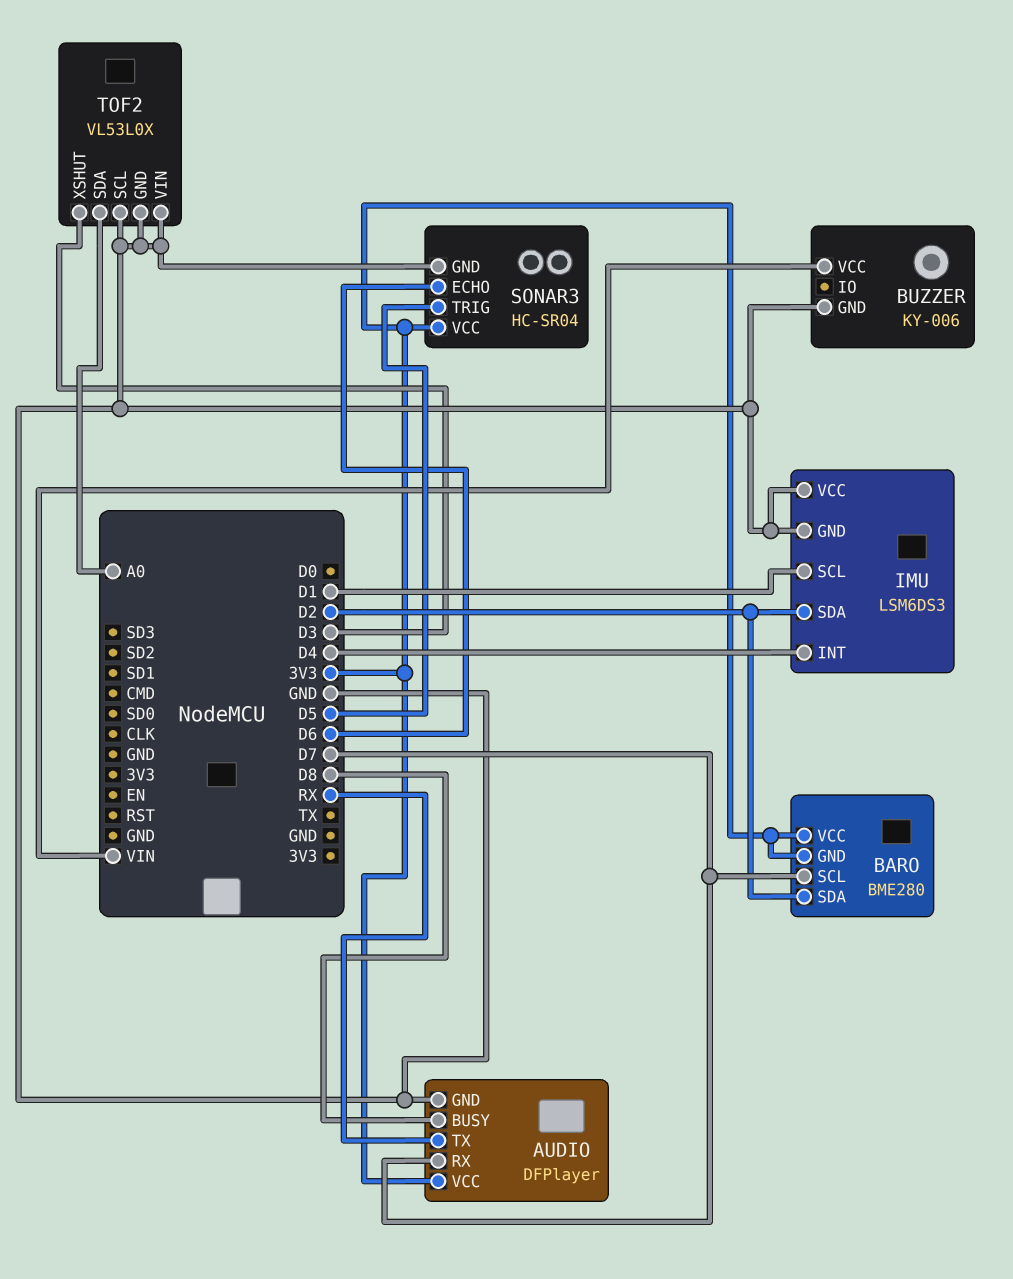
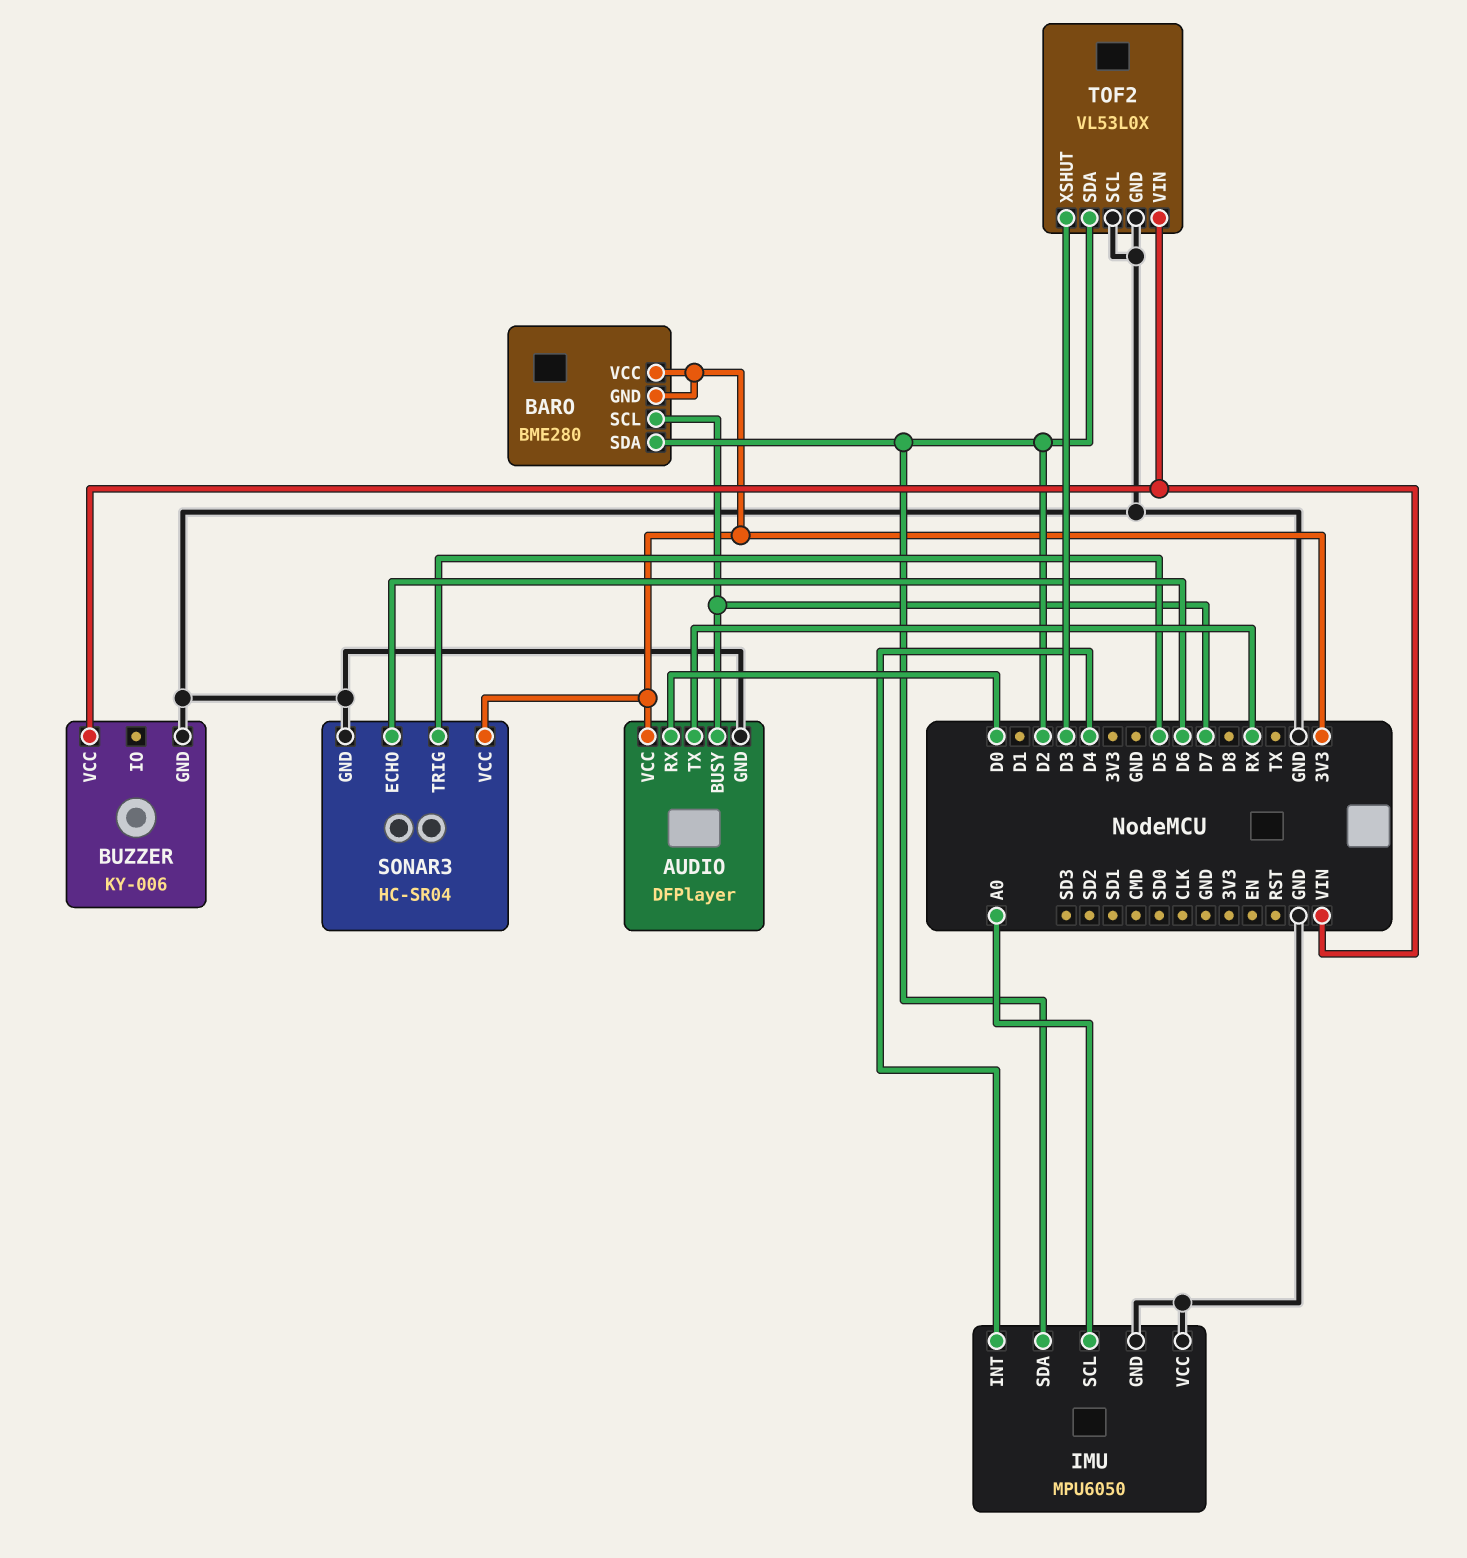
AUDIO pin BUSY: D8 -> D7
AUDIO pin RX: D7 -> D0
IMU: LSM6DS3 -> MPU6050
IMU pin SCL: D1 -> A0
TOF2 pin SDA: A0 -> D2
TOF2 pin VIN: GND -> VIN

